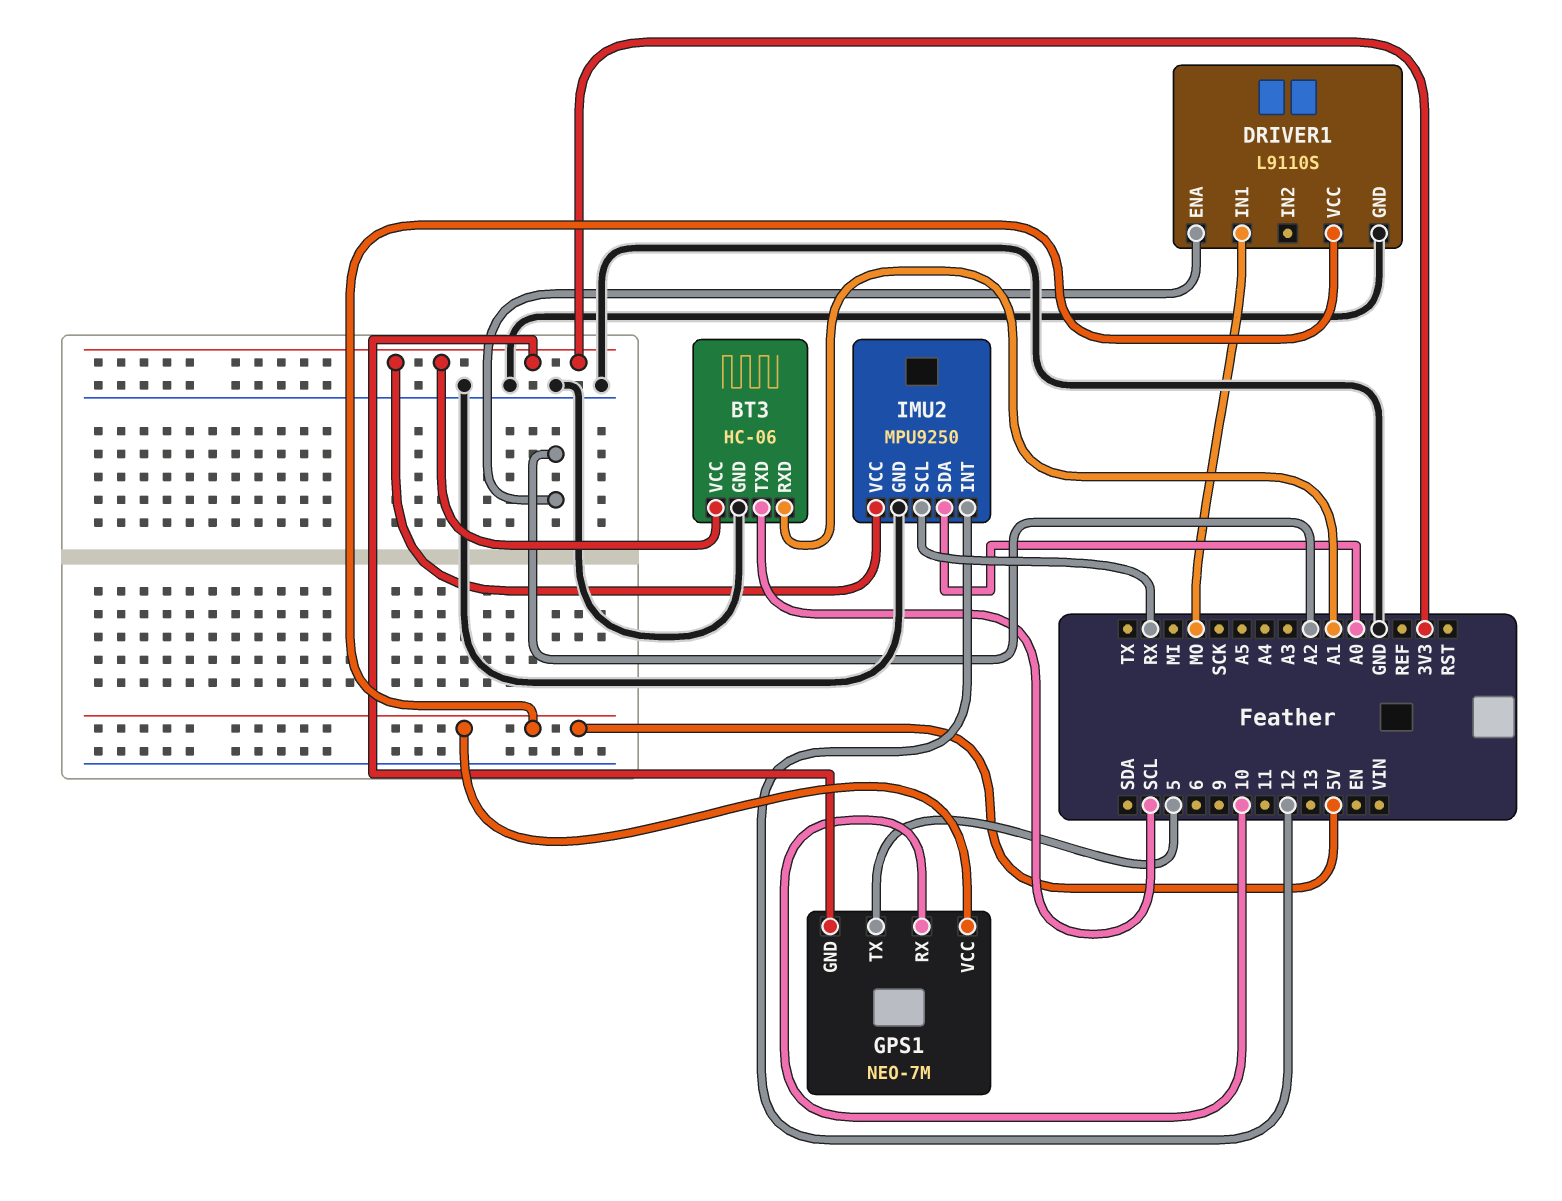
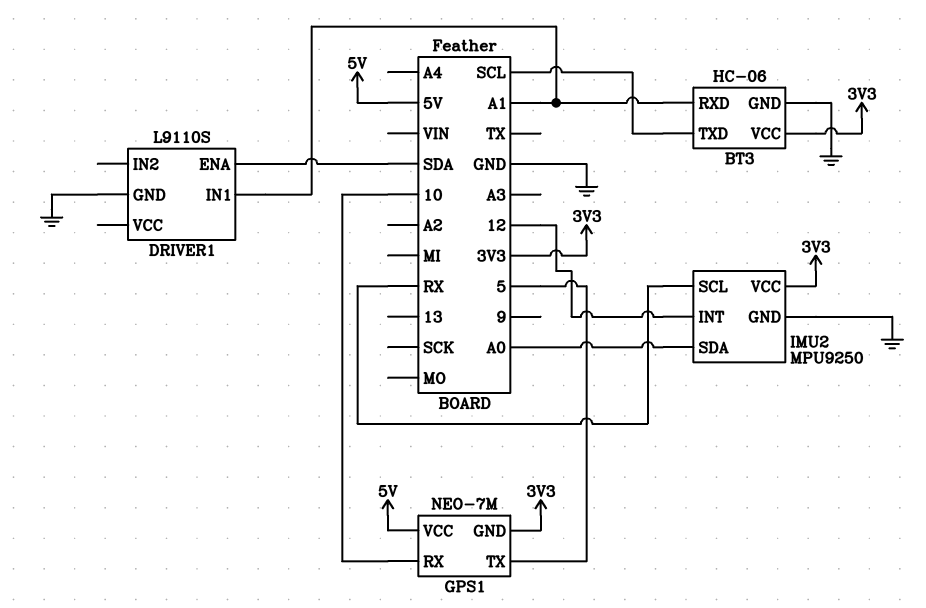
DRIVER1 pin ENA: A2 -> SDA
DRIVER1 pin IN1: MO -> A1
DRIVER1 pin VCC: 5V -> none

